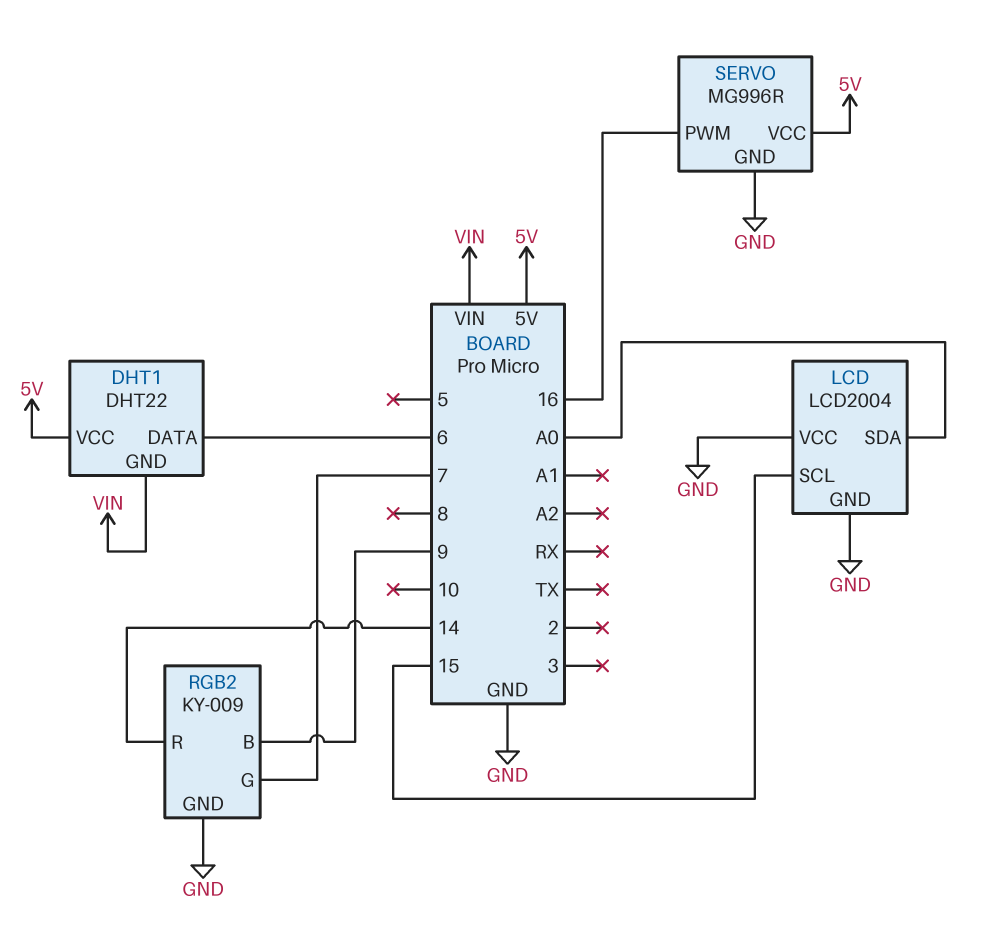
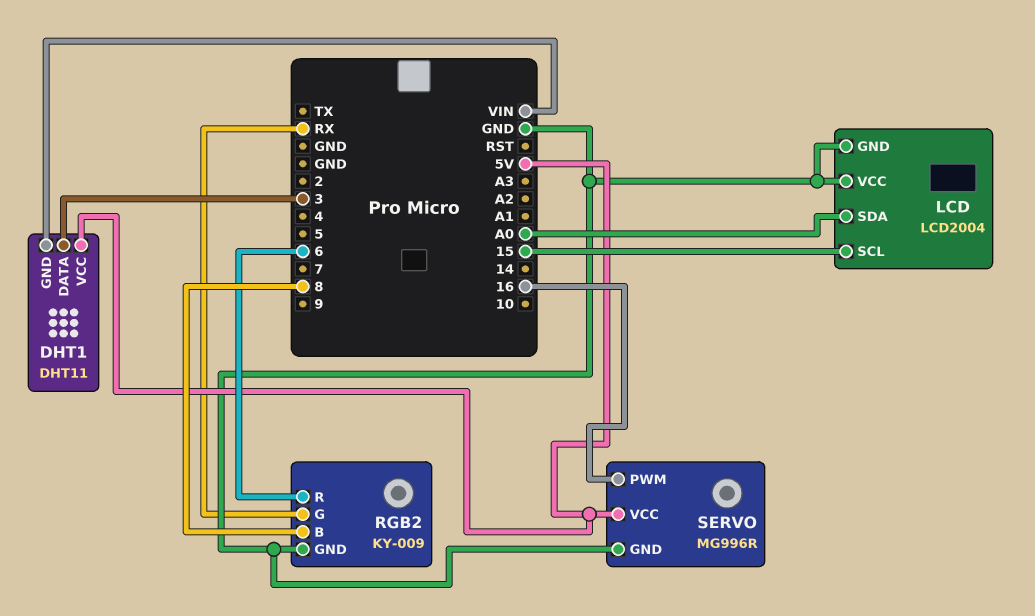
DHT1: DHT22 -> DHT11
DHT1 pin DATA: 6 -> 3
RGB2 pin B: 9 -> 8
RGB2 pin G: 7 -> RX
RGB2 pin R: 14 -> 6

